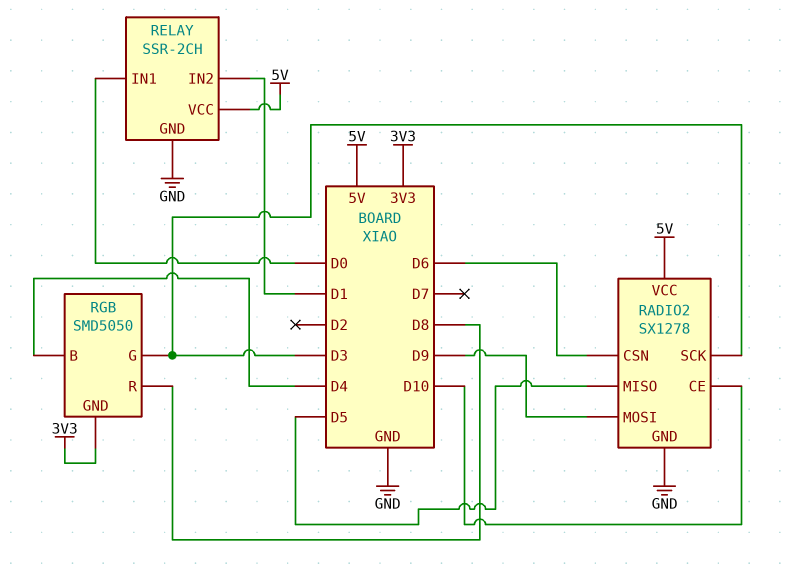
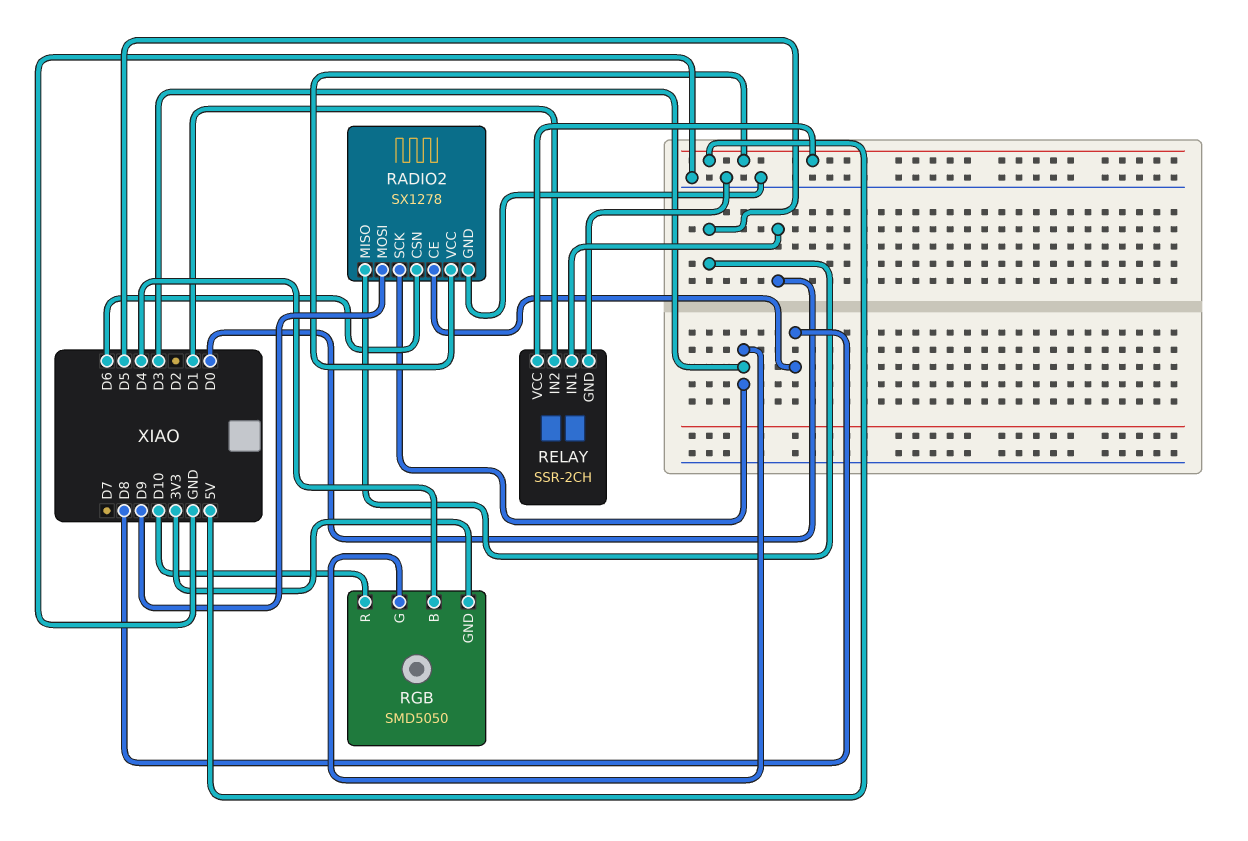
RADIO2 pin CE: D10 -> D8
RGB pin R: D8 -> D10

